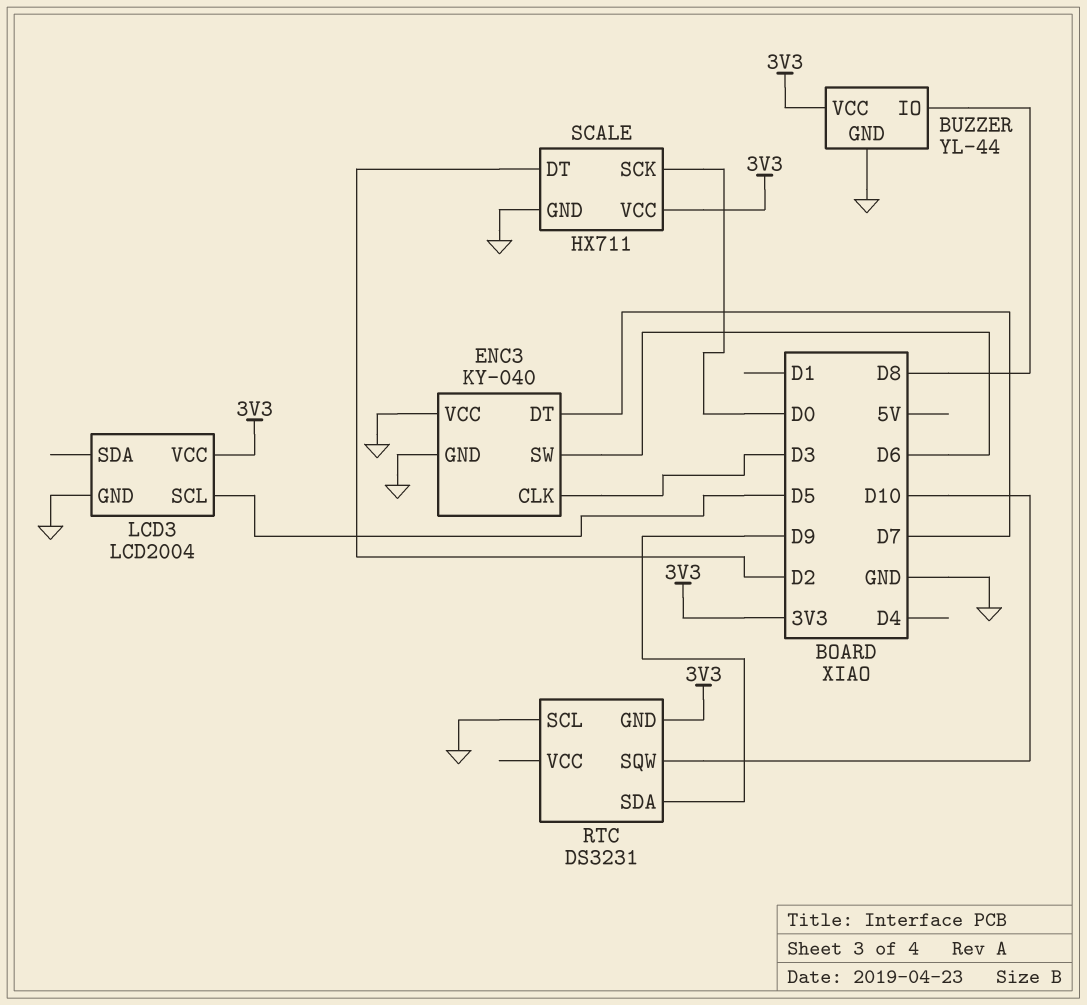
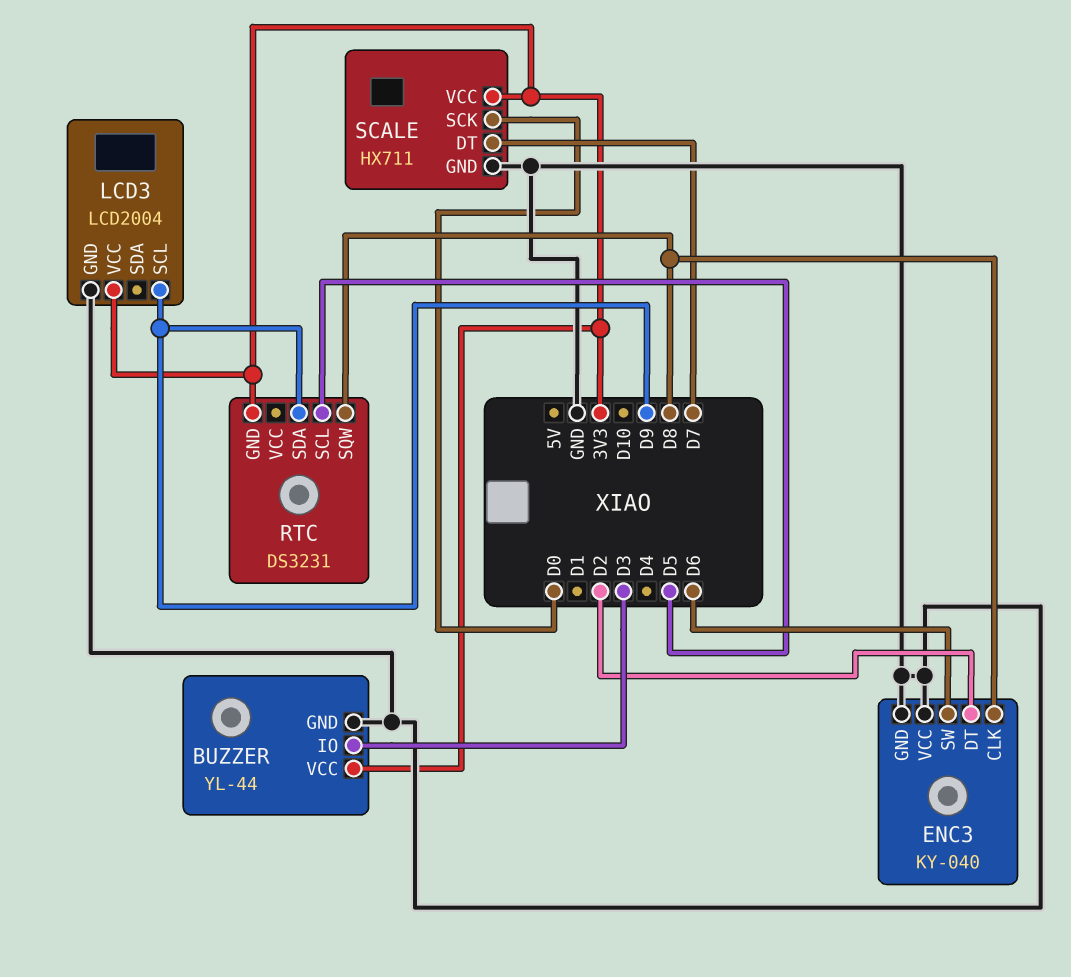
BUZZER pin IO: D8 -> D3
ENC3 pin CLK: D3 -> D8
ENC3 pin DT: D7 -> D2
LCD3 pin SCL: D5 -> D9
RTC pin SCL: GND -> D5
RTC pin SQW: D10 -> D8
SCALE pin DT: D2 -> D7

